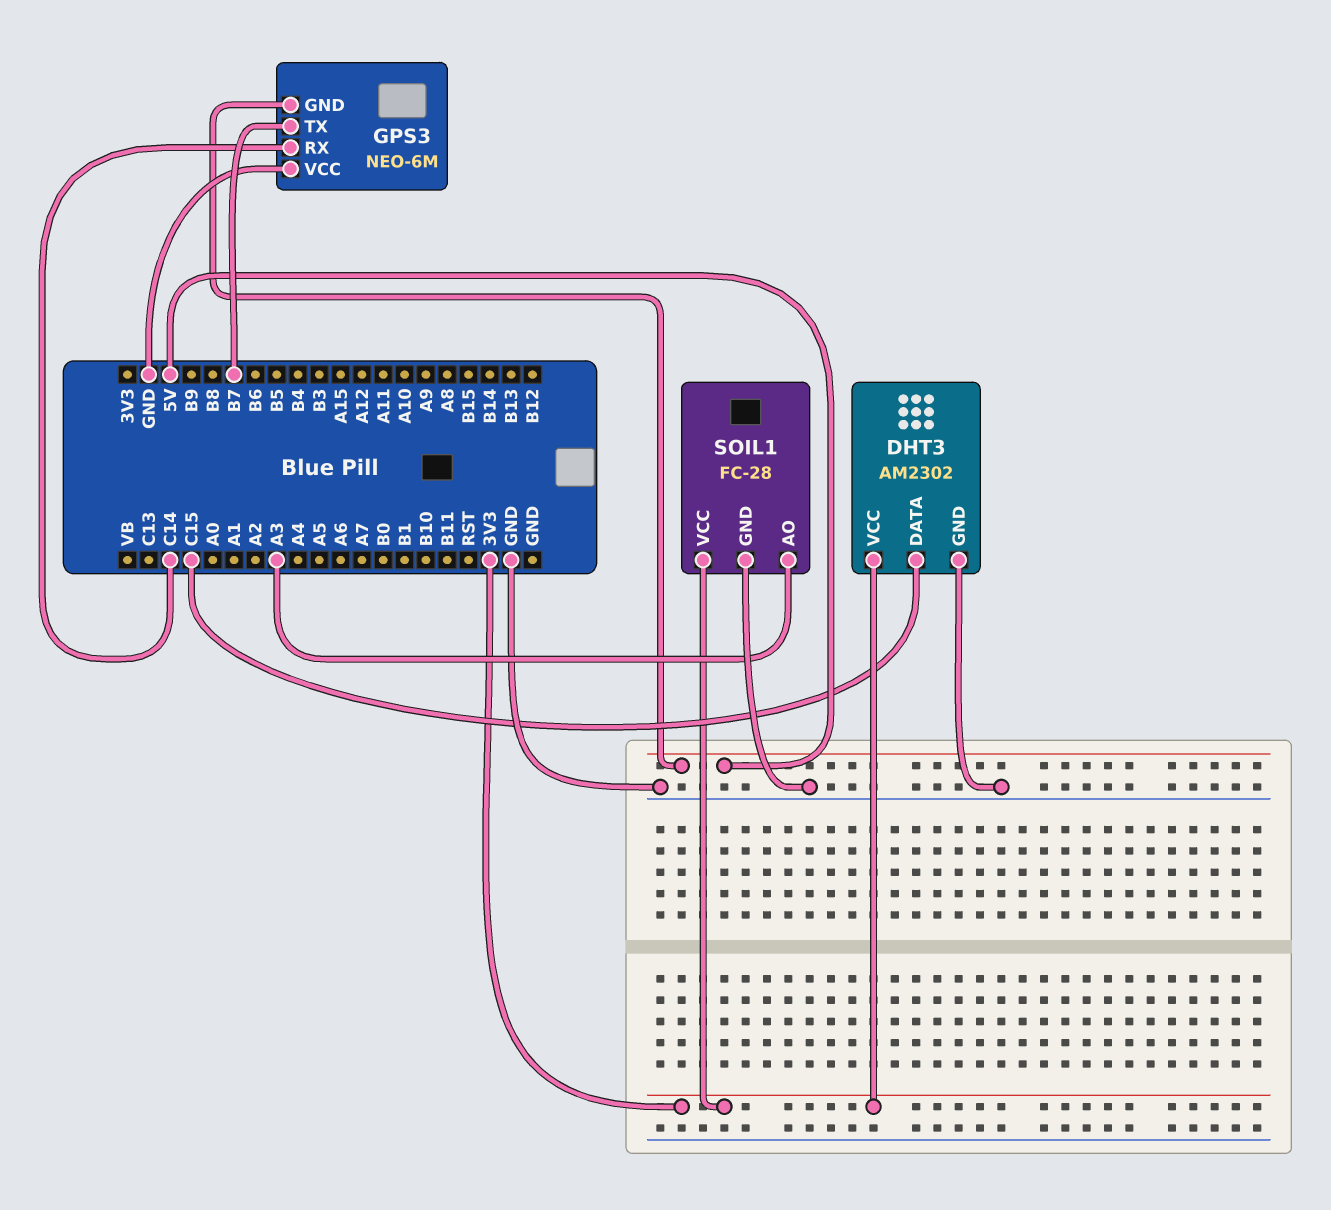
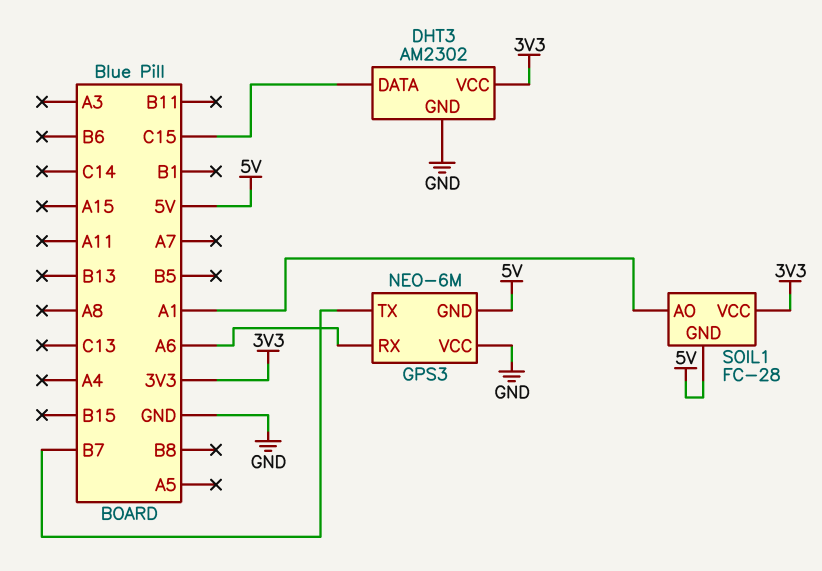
GPS3 pin RX: C14 -> A6
SOIL1 pin AO: A3 -> A1
SOIL1 pin GND: GND -> 5V

